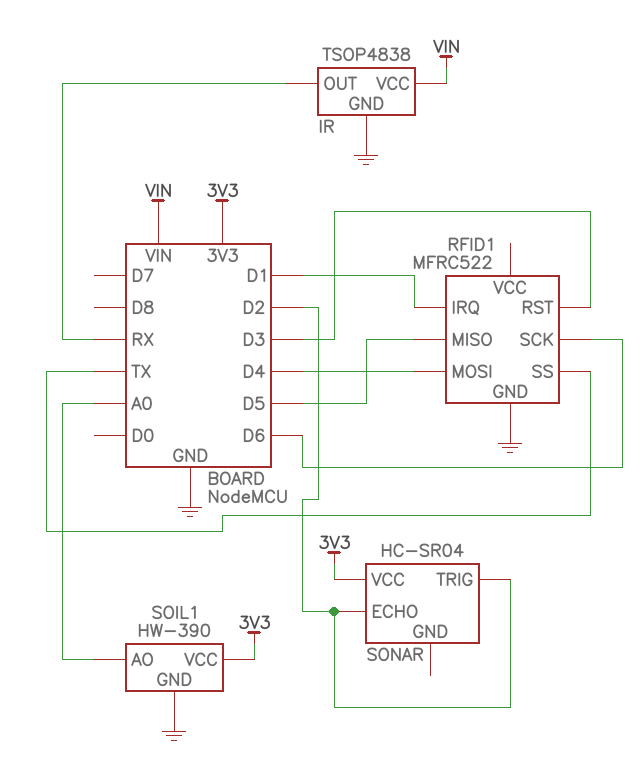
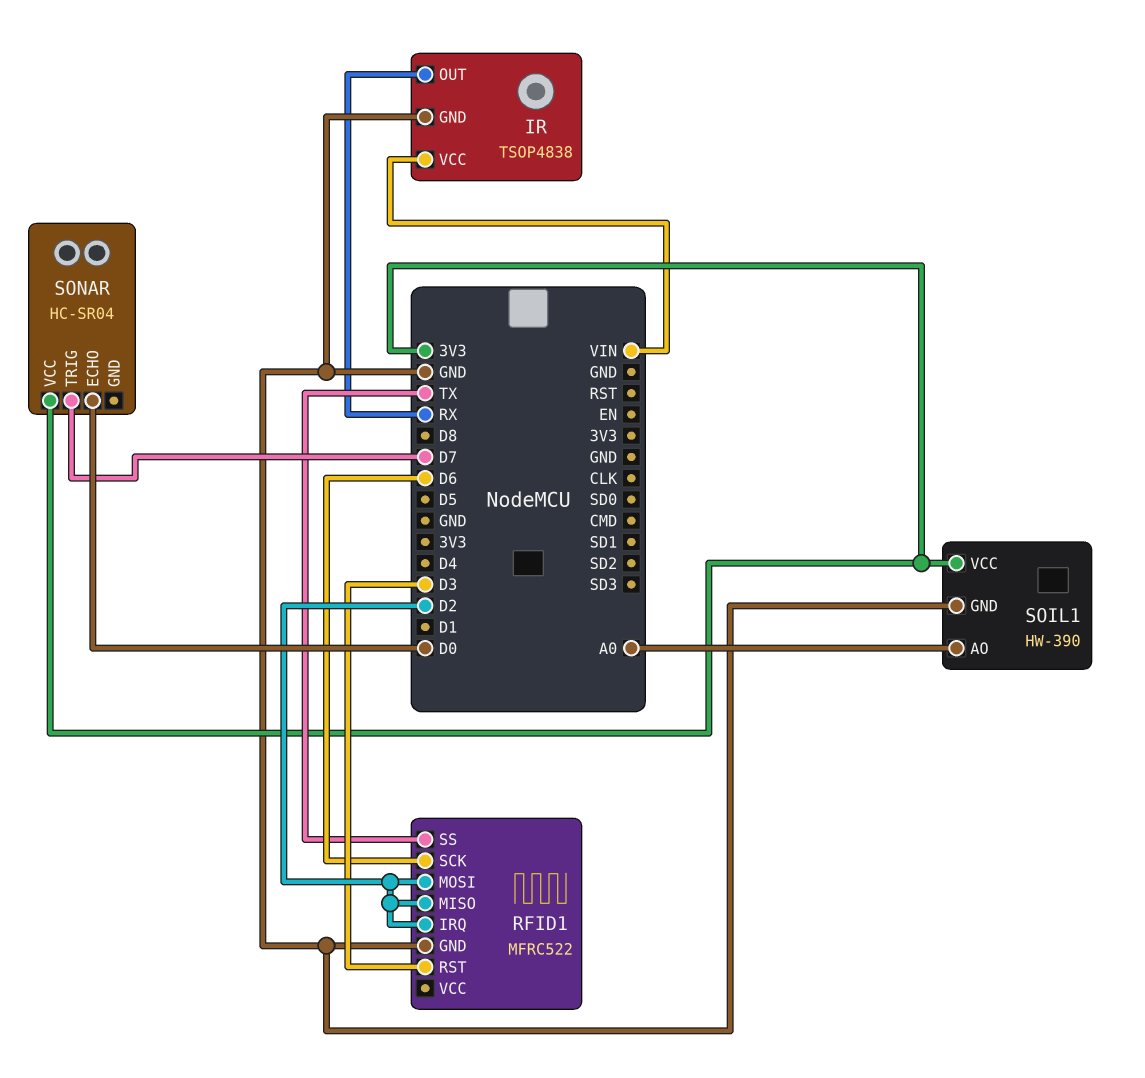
RFID1 pin IRQ: D1 -> D2
RFID1 pin MISO: D5 -> D2
RFID1 pin MOSI: D4 -> D2
SONAR pin ECHO: D2 -> D0
SONAR pin TRIG: D2 -> D7

